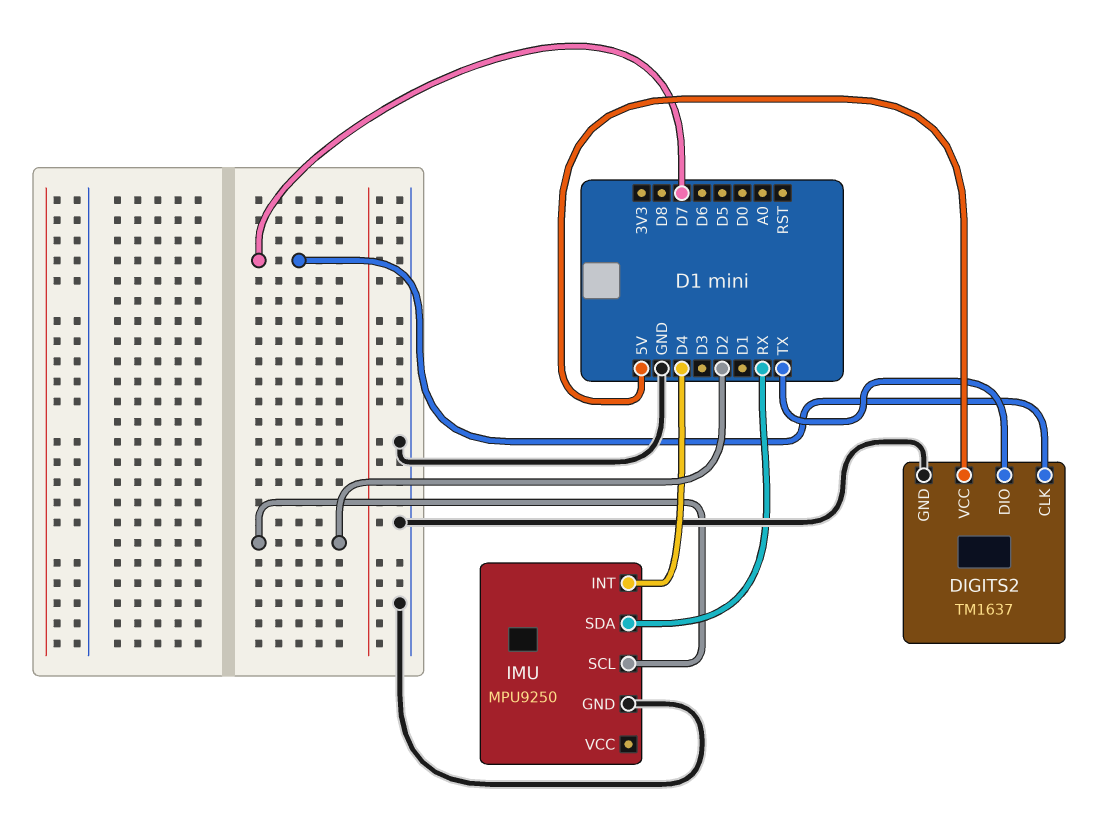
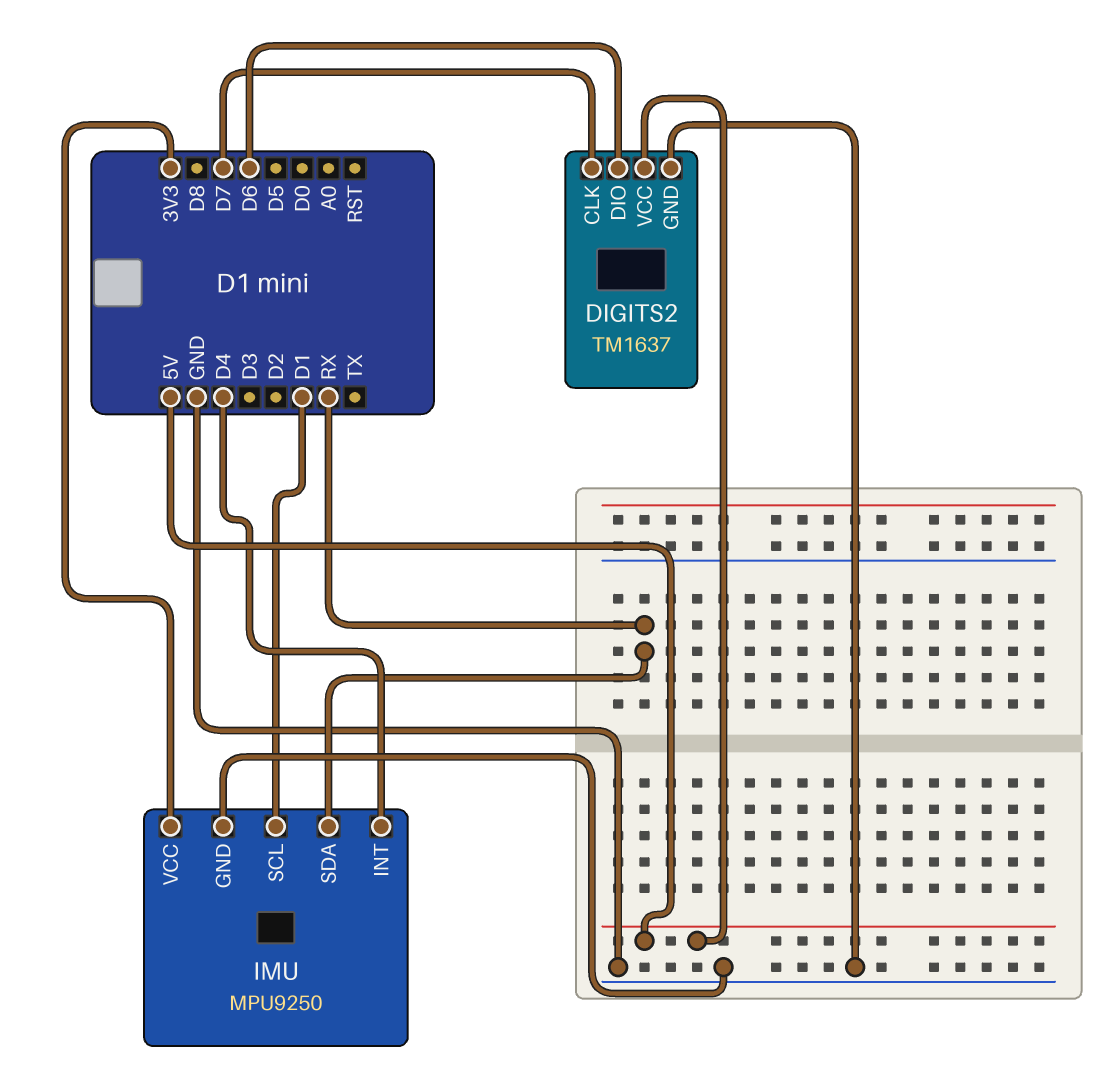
DIGITS2 pin DIO: TX -> D6
IMU pin SCL: D2 -> D1
IMU pin VCC: none -> 3V3

